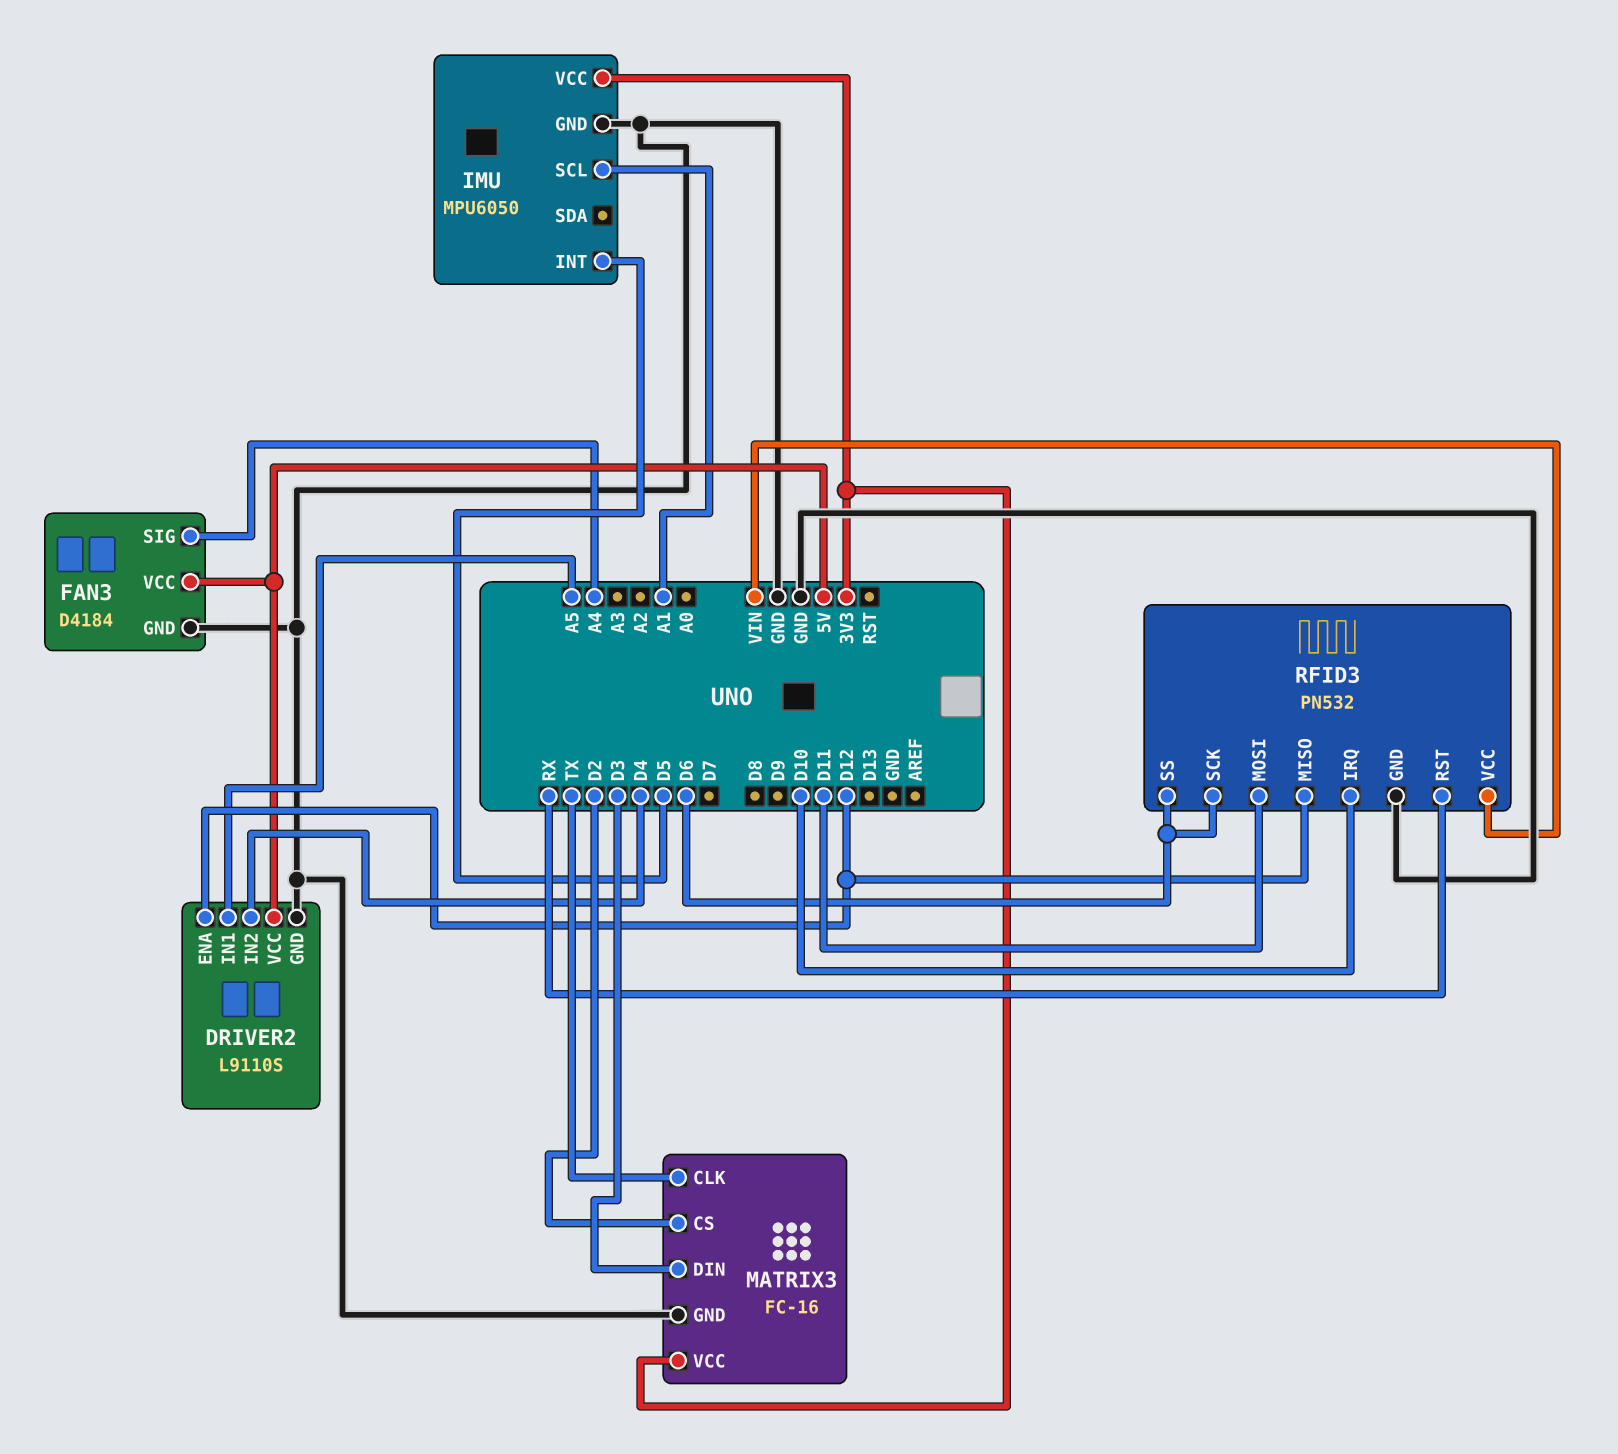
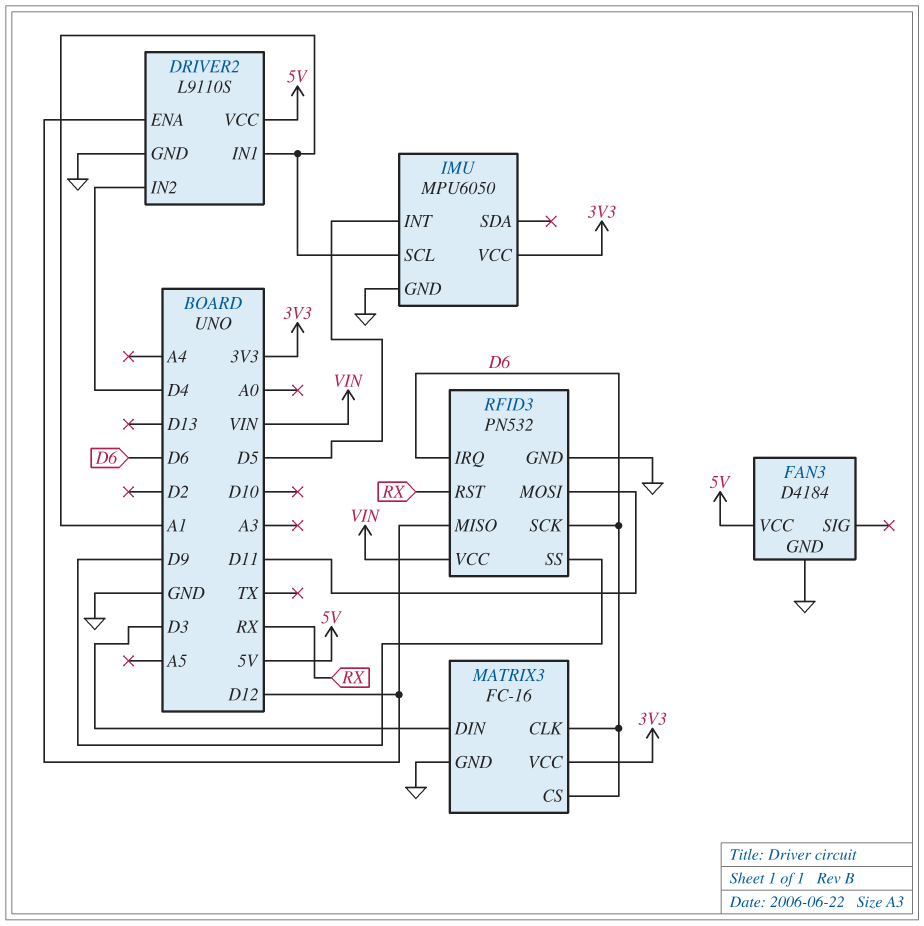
DRIVER2 pin IN1: A5 -> A1
FAN3 pin SIG: A4 -> none
MATRIX3 pin CLK: TX -> D6
MATRIX3 pin CS: D2 -> D6
RFID3 pin IRQ: D10 -> D6
RFID3 pin SS: D6 -> D9

